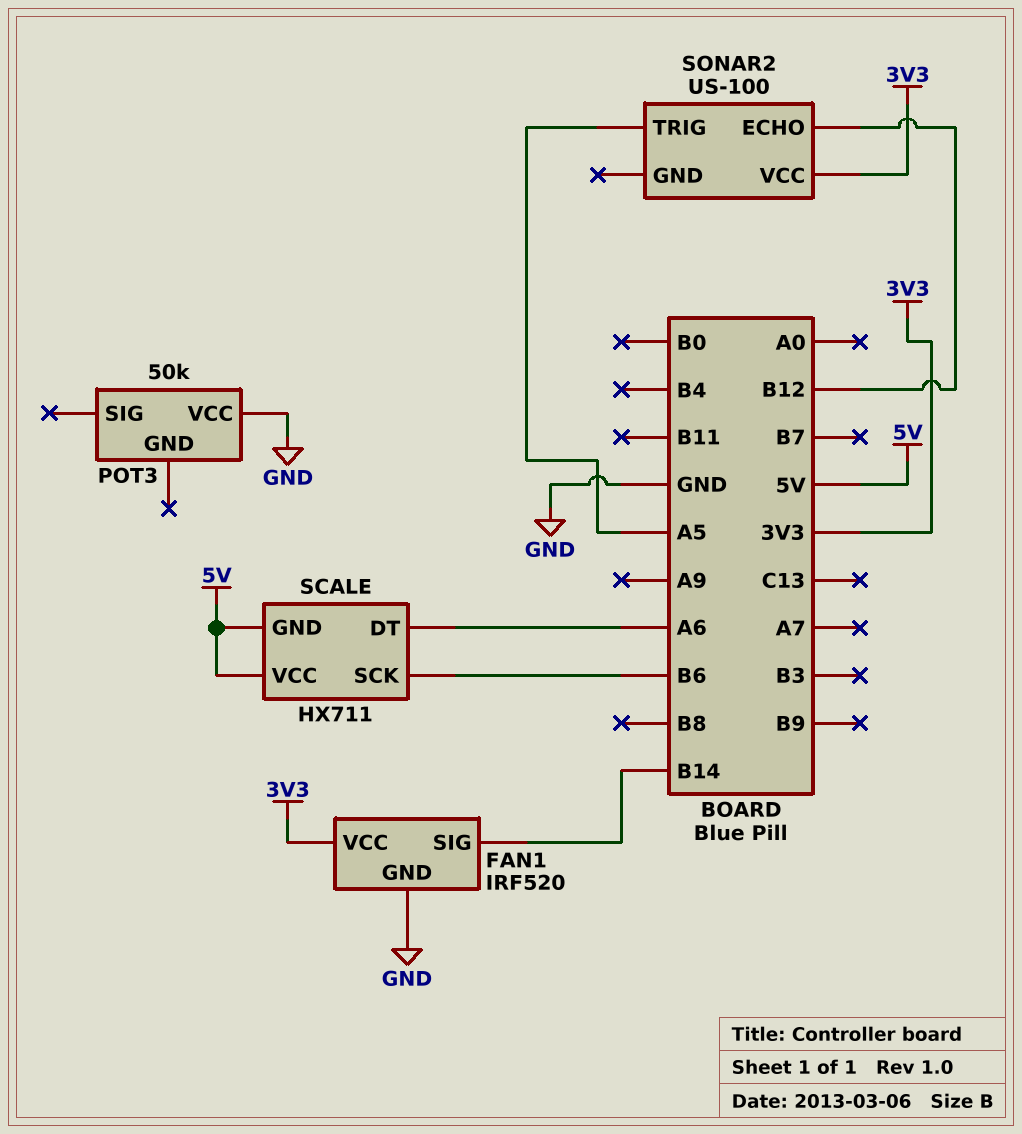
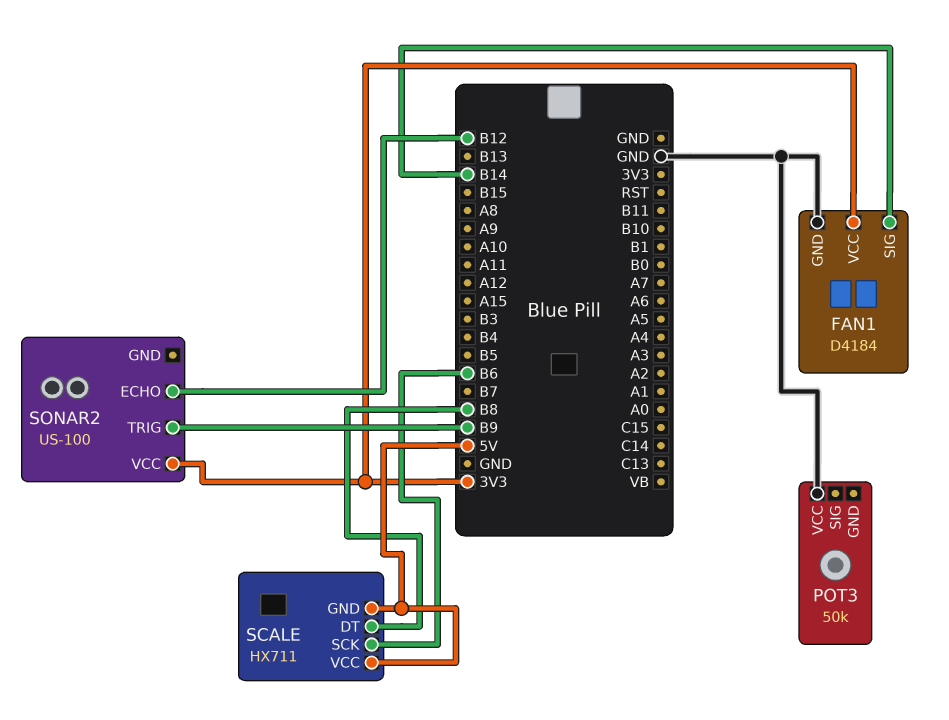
FAN1: IRF520 -> D4184
SCALE pin DT: A6 -> B8
SONAR2 pin TRIG: A5 -> B9

